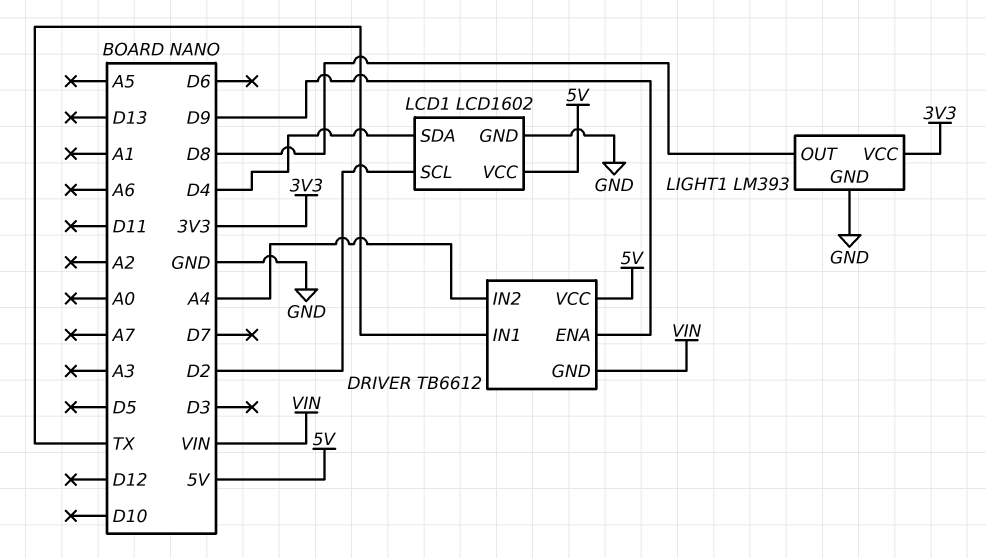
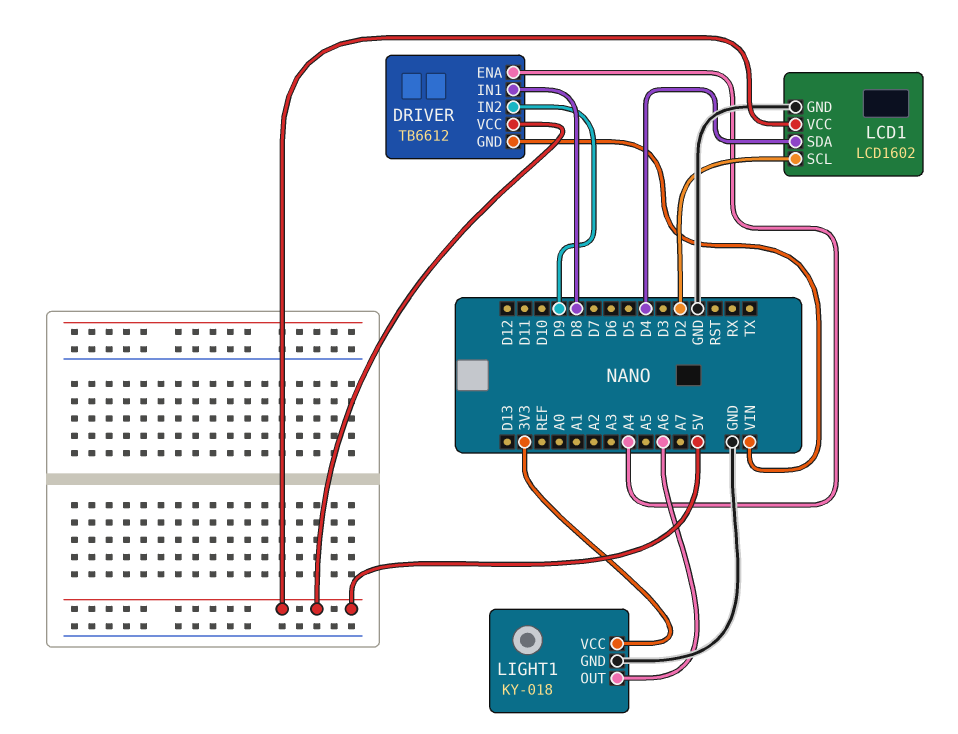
DRIVER pin ENA: D9 -> A4
DRIVER pin IN1: TX -> D8
DRIVER pin IN2: A4 -> D9
LIGHT1: LM393 -> KY-018
LIGHT1 pin OUT: D8 -> A6

